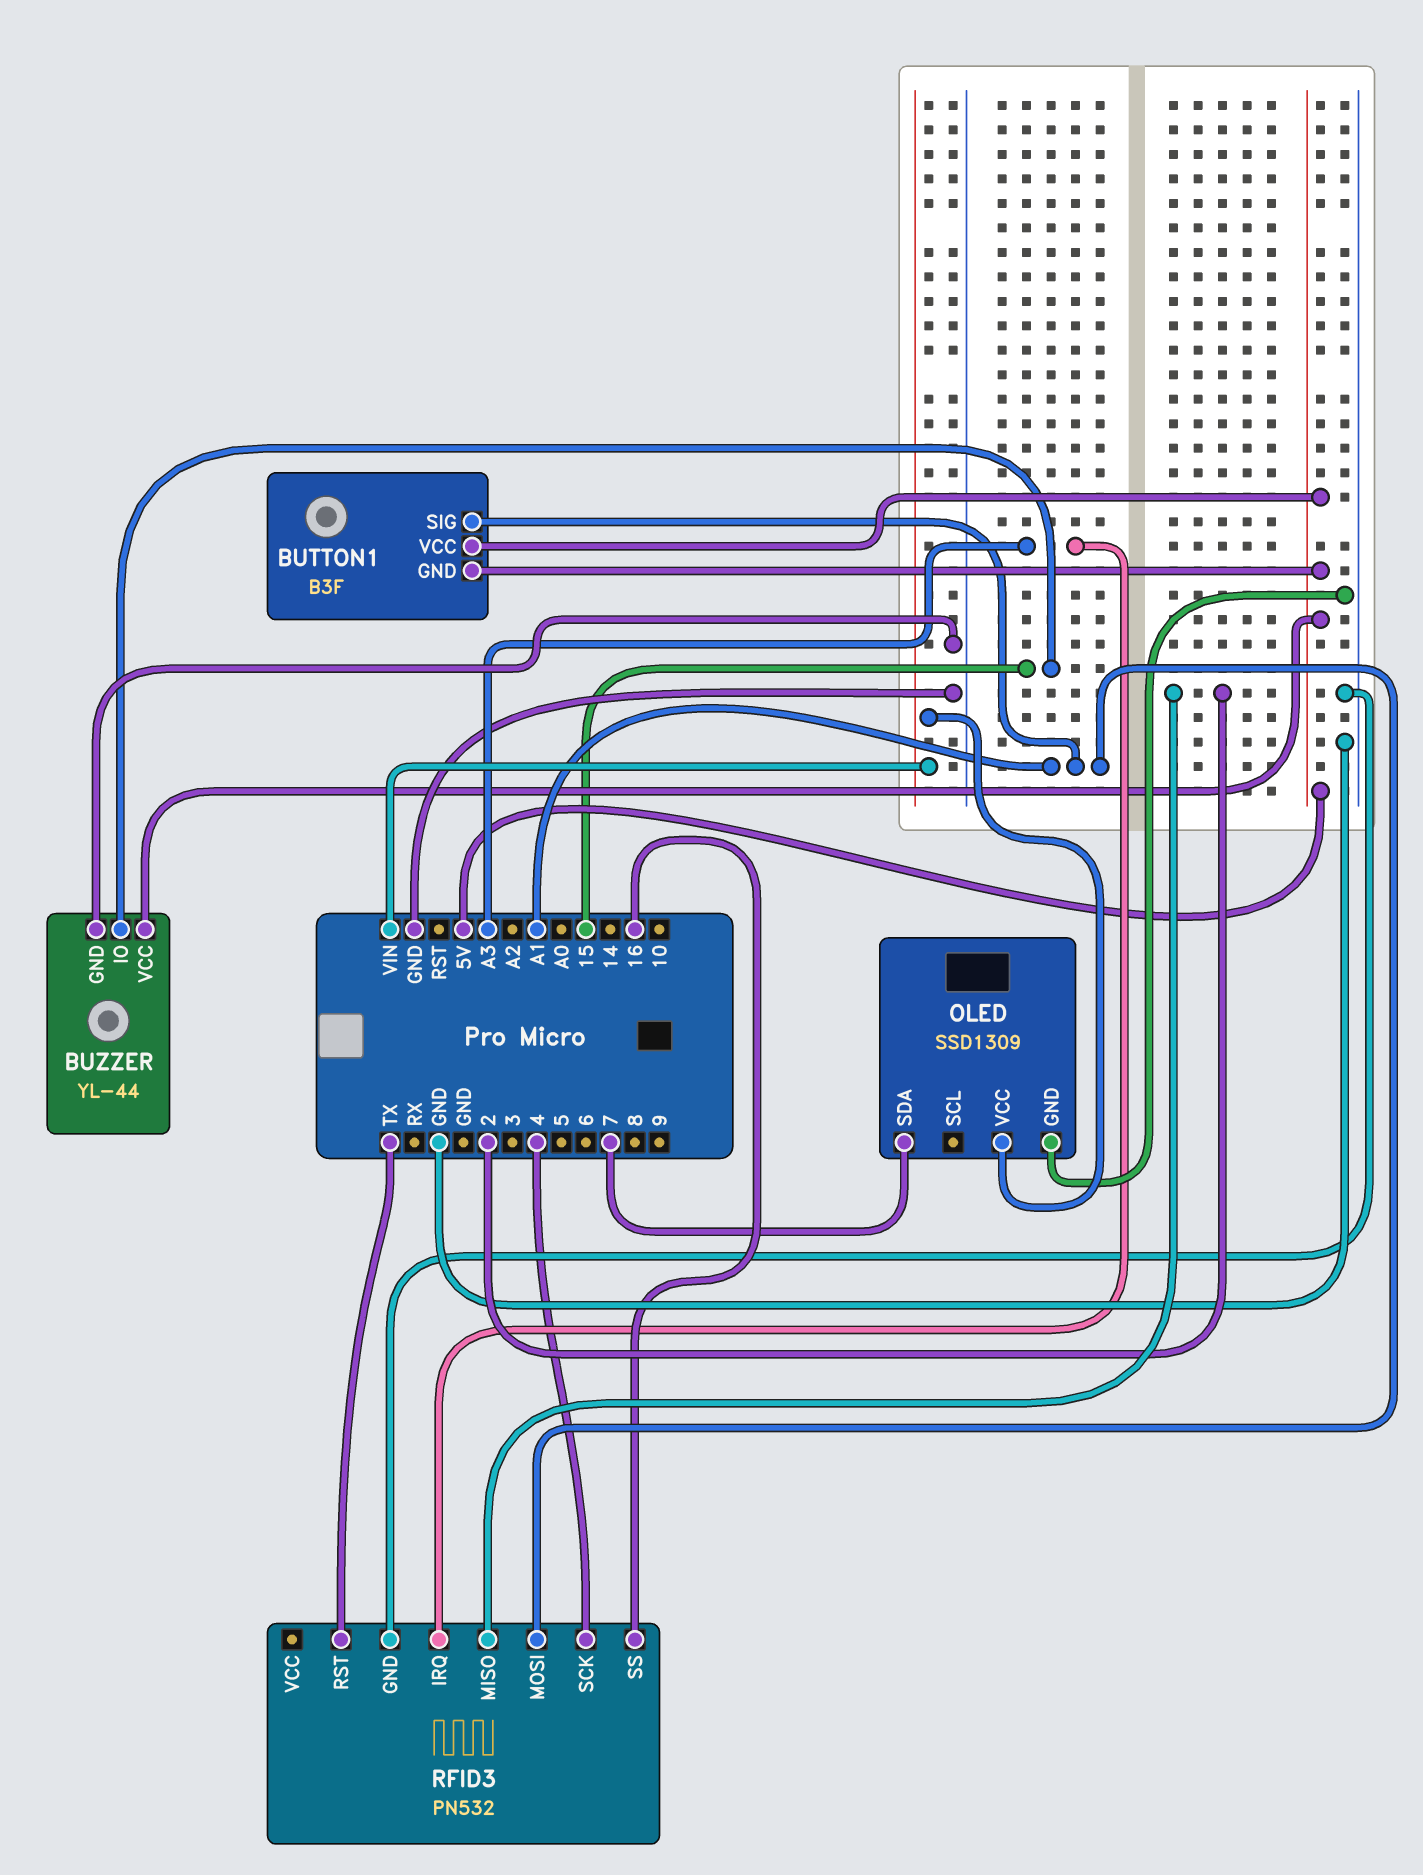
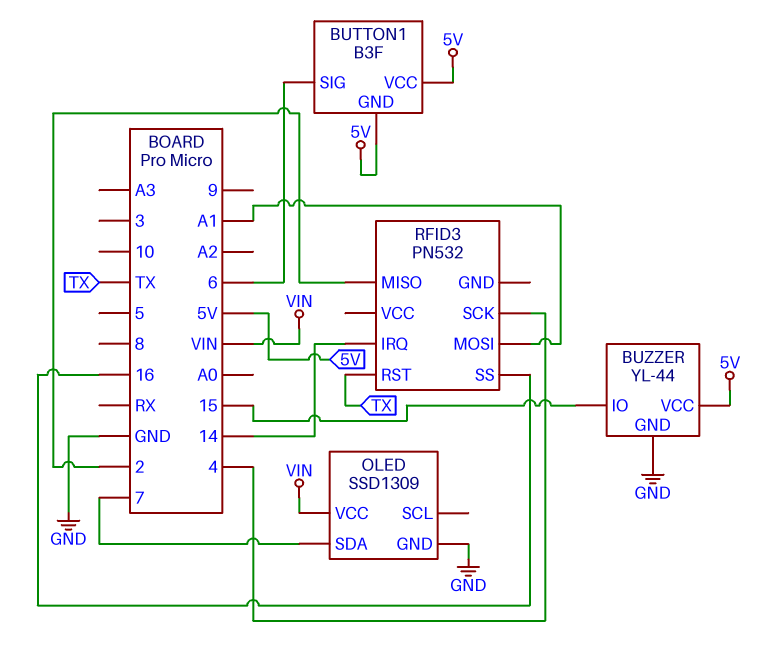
BUTTON1 pin SIG: A1 -> 6
RFID3 pin GND: GND -> none
RFID3 pin IRQ: A3 -> 14

